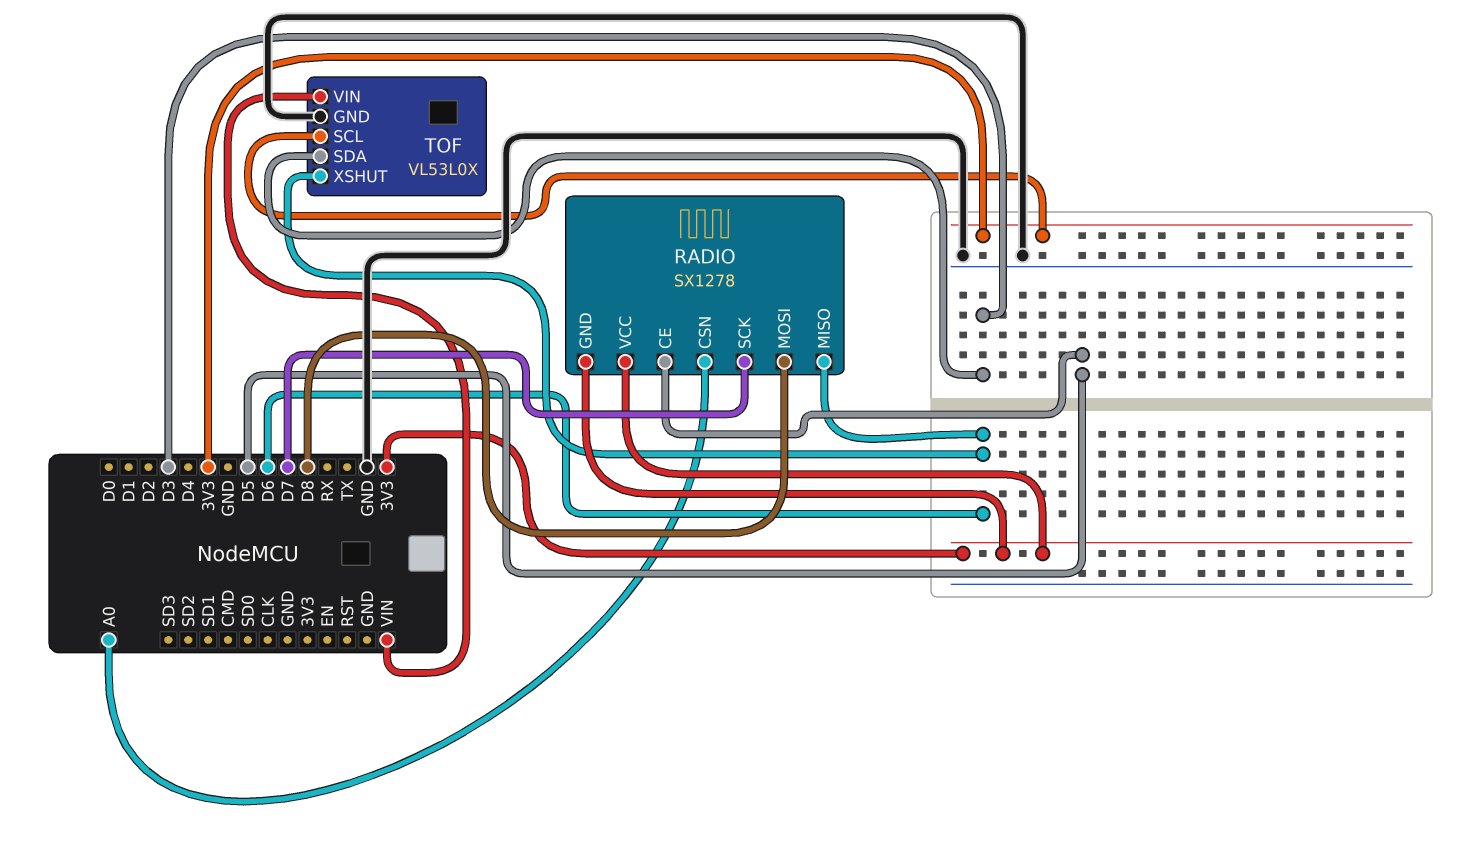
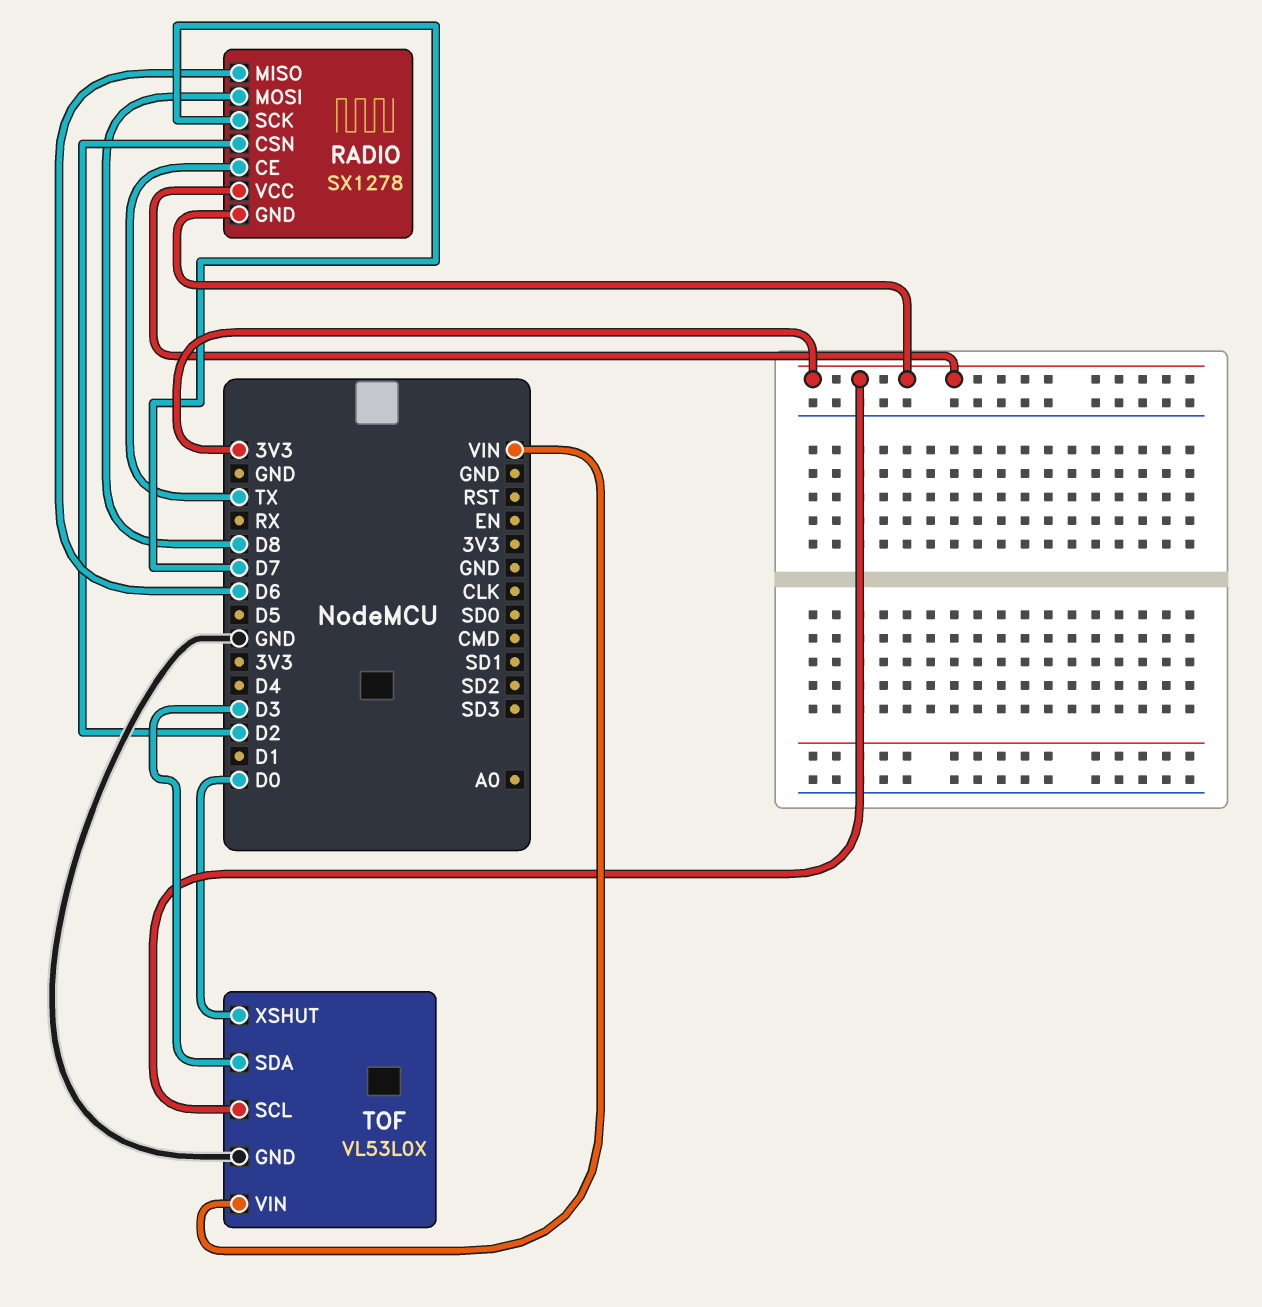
RADIO pin CE: D5 -> TX
RADIO pin CSN: A0 -> D2
TOF pin XSHUT: D6 -> D0

